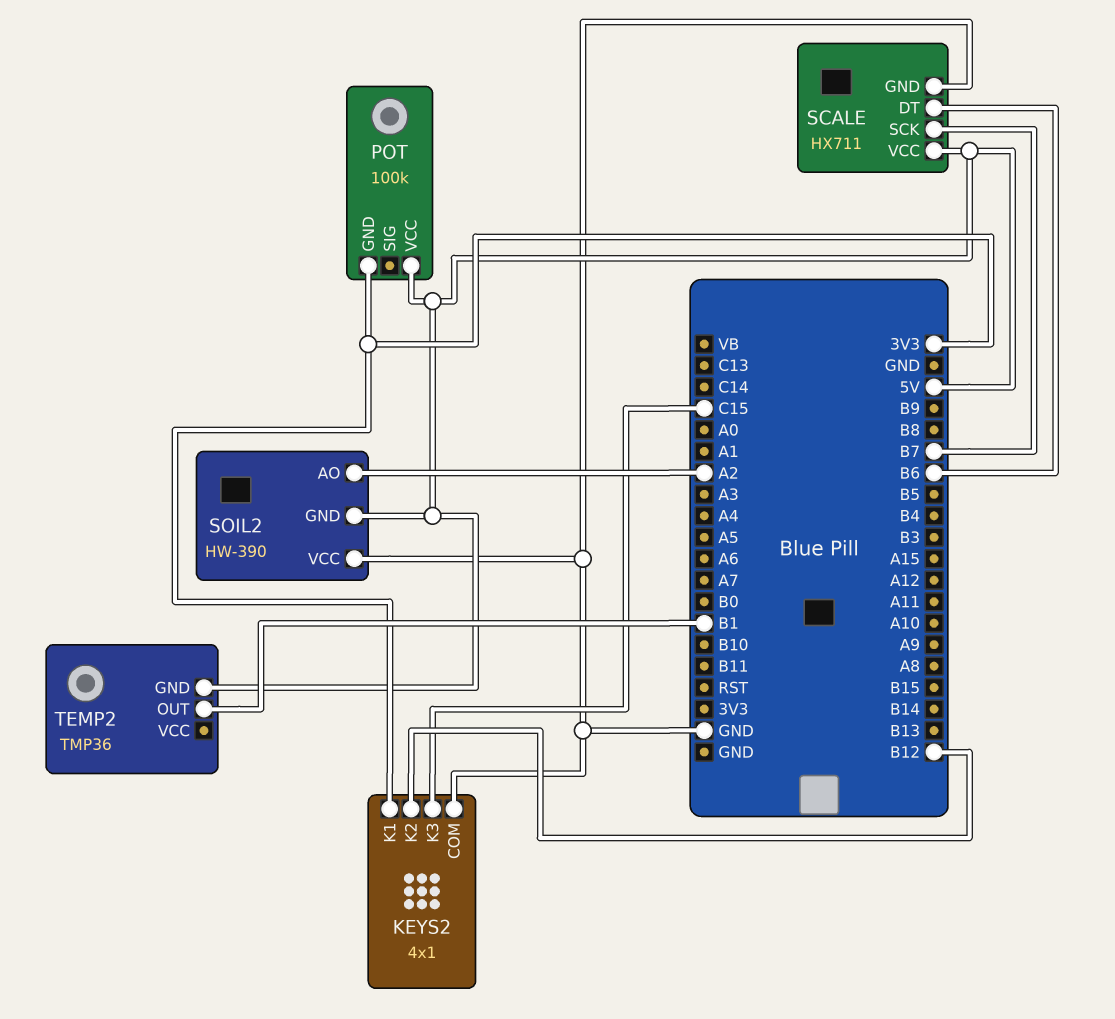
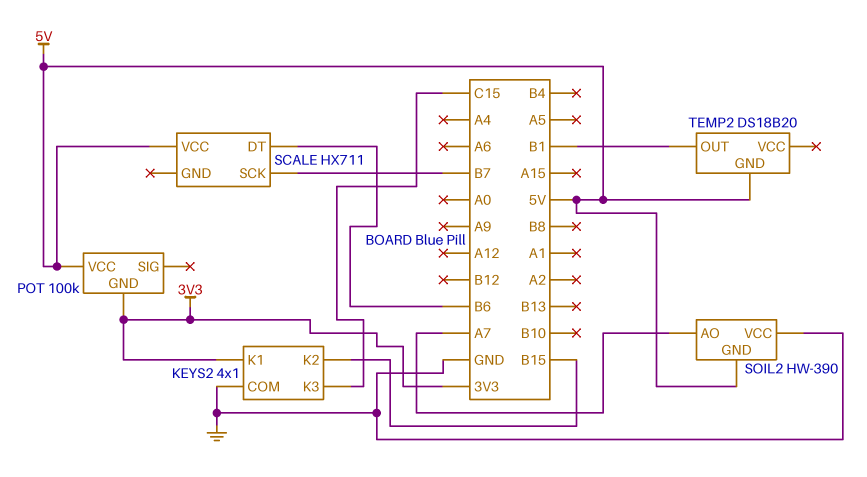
KEYS2 pin K2: B12 -> B15
SCALE pin GND: GND -> none
SOIL2 pin AO: A2 -> A7
TEMP2: TMP36 -> DS18B20

